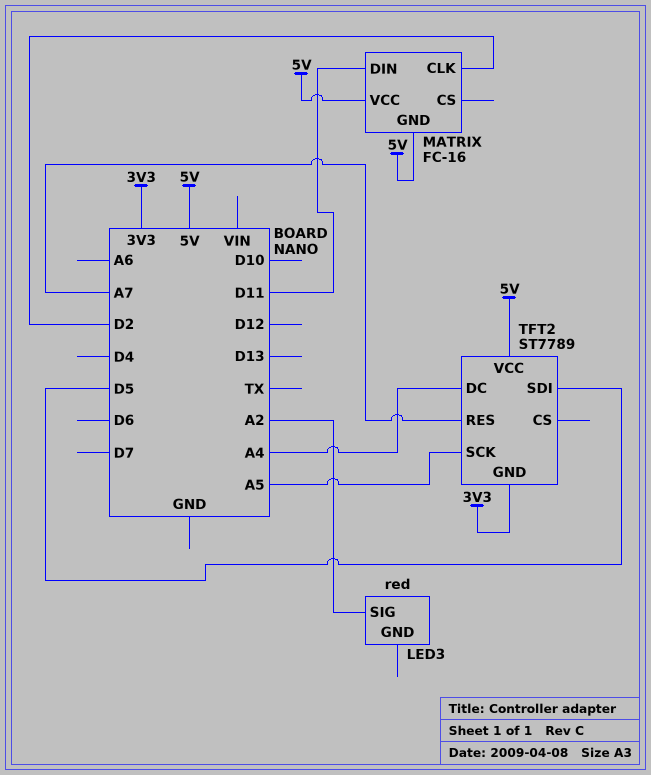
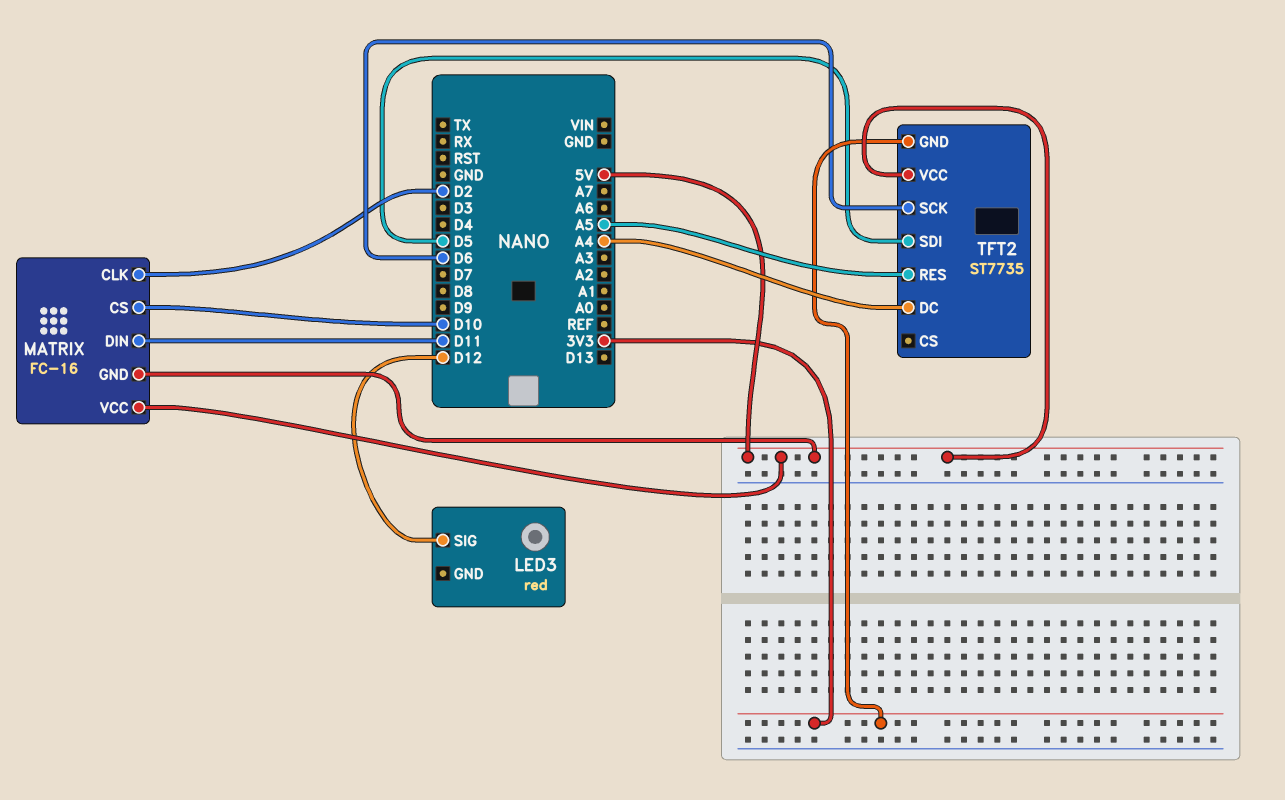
LED3 pin SIG: A2 -> D12
MATRIX pin CS: none -> D10
TFT2: ST7789 -> ST7735
TFT2 pin RES: A7 -> A5
TFT2 pin SCK: A5 -> D6

